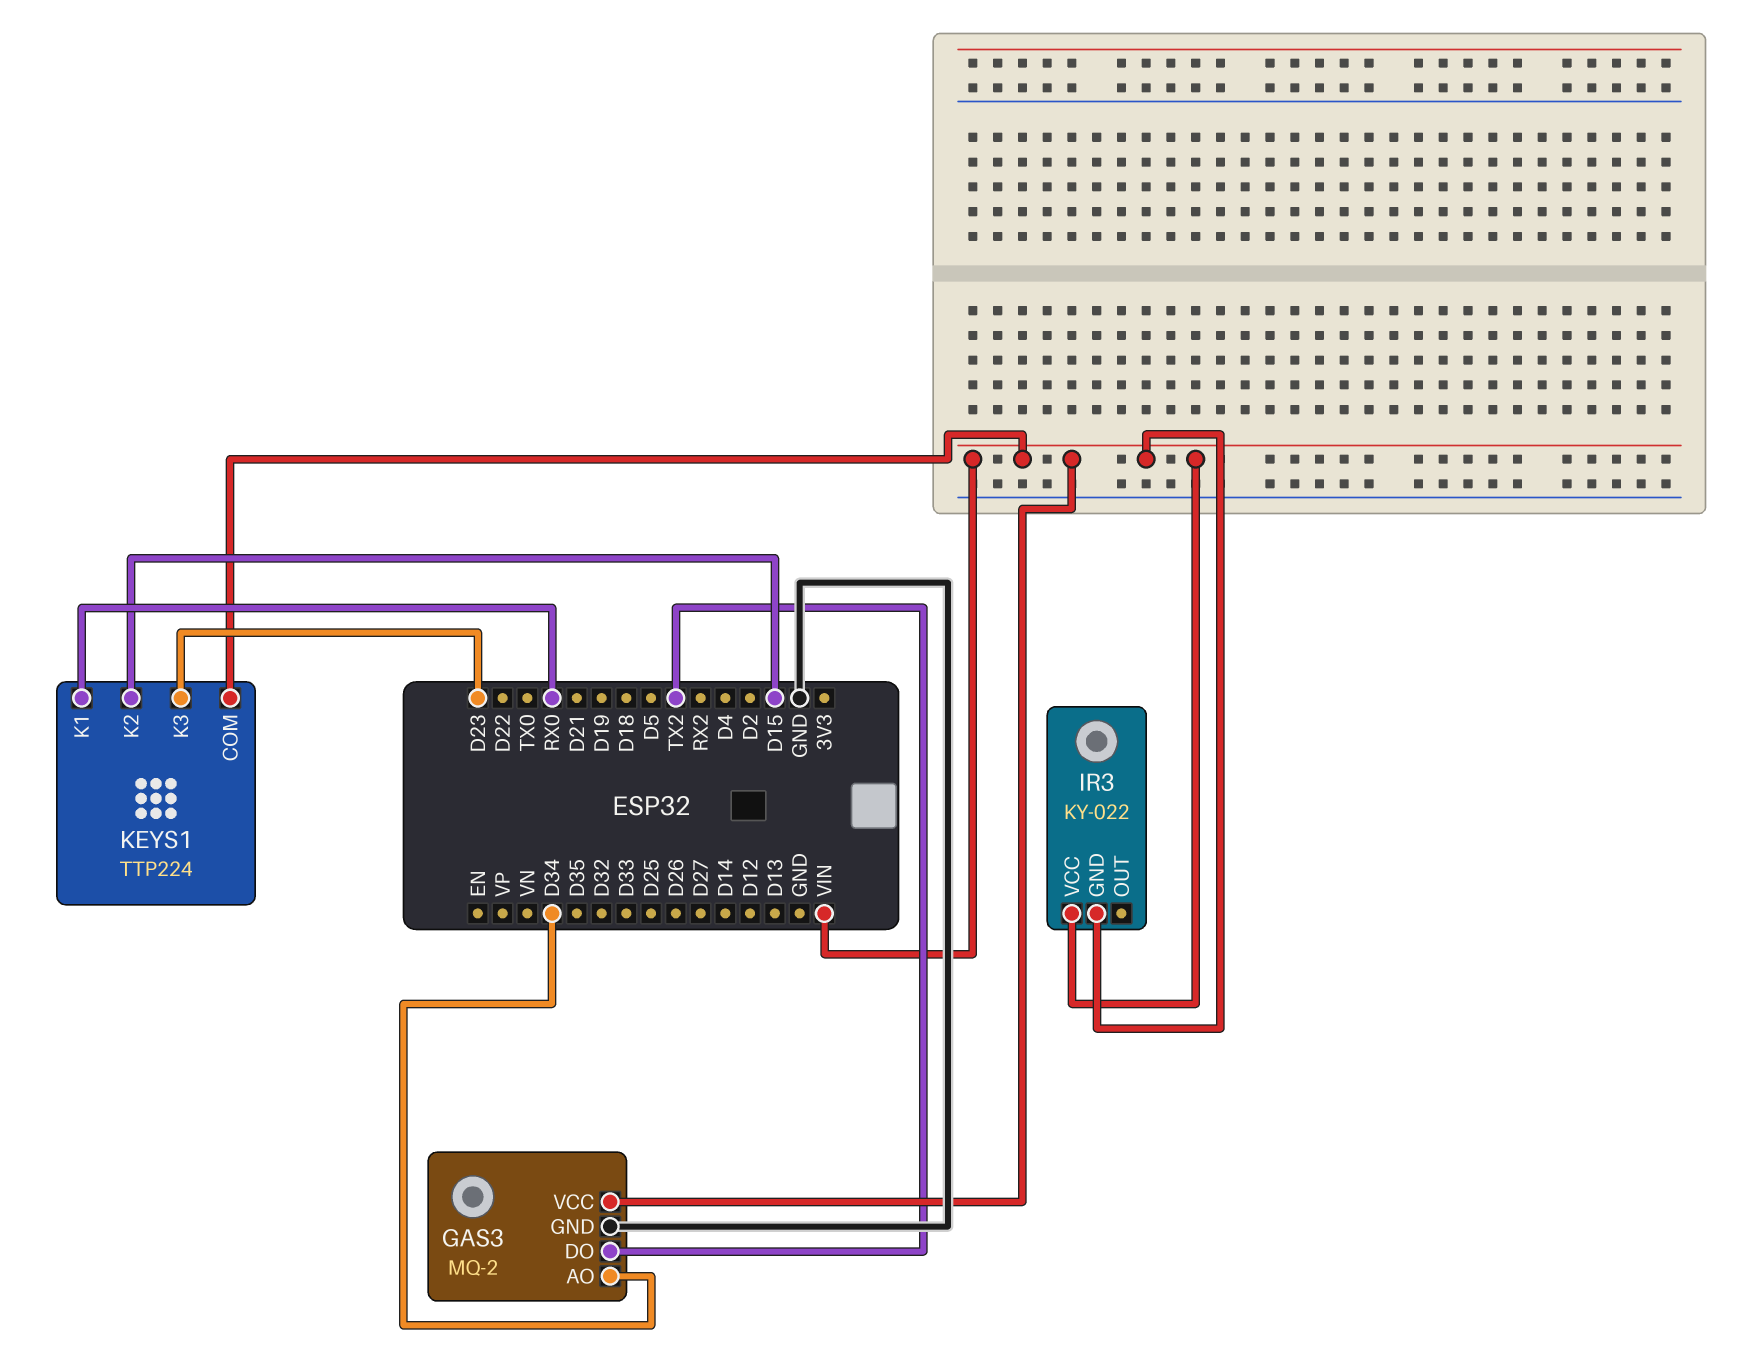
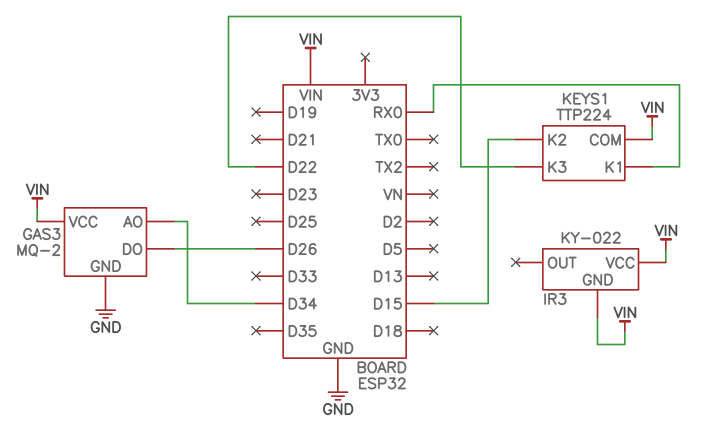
GAS3 pin DO: TX2 -> D26
KEYS1 pin K3: D23 -> D22

